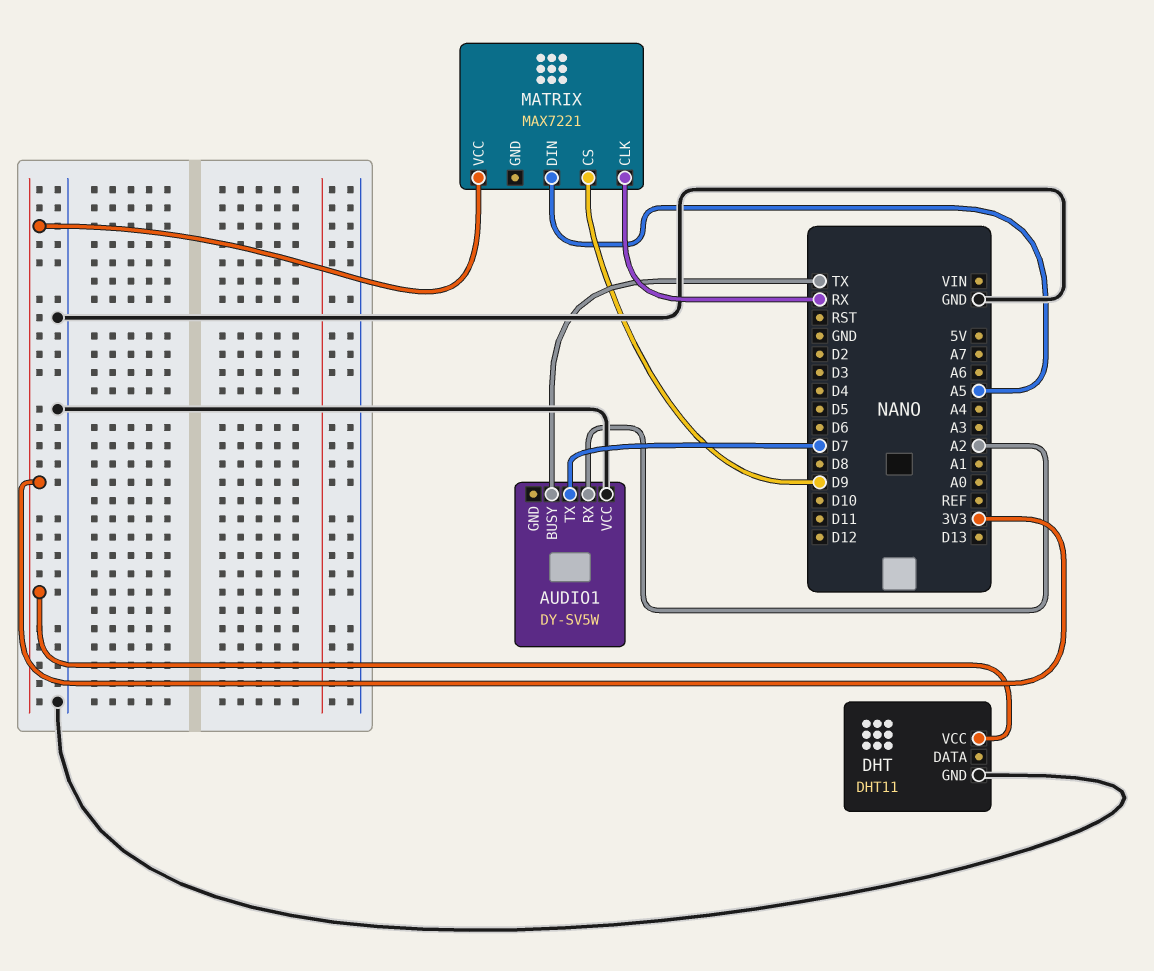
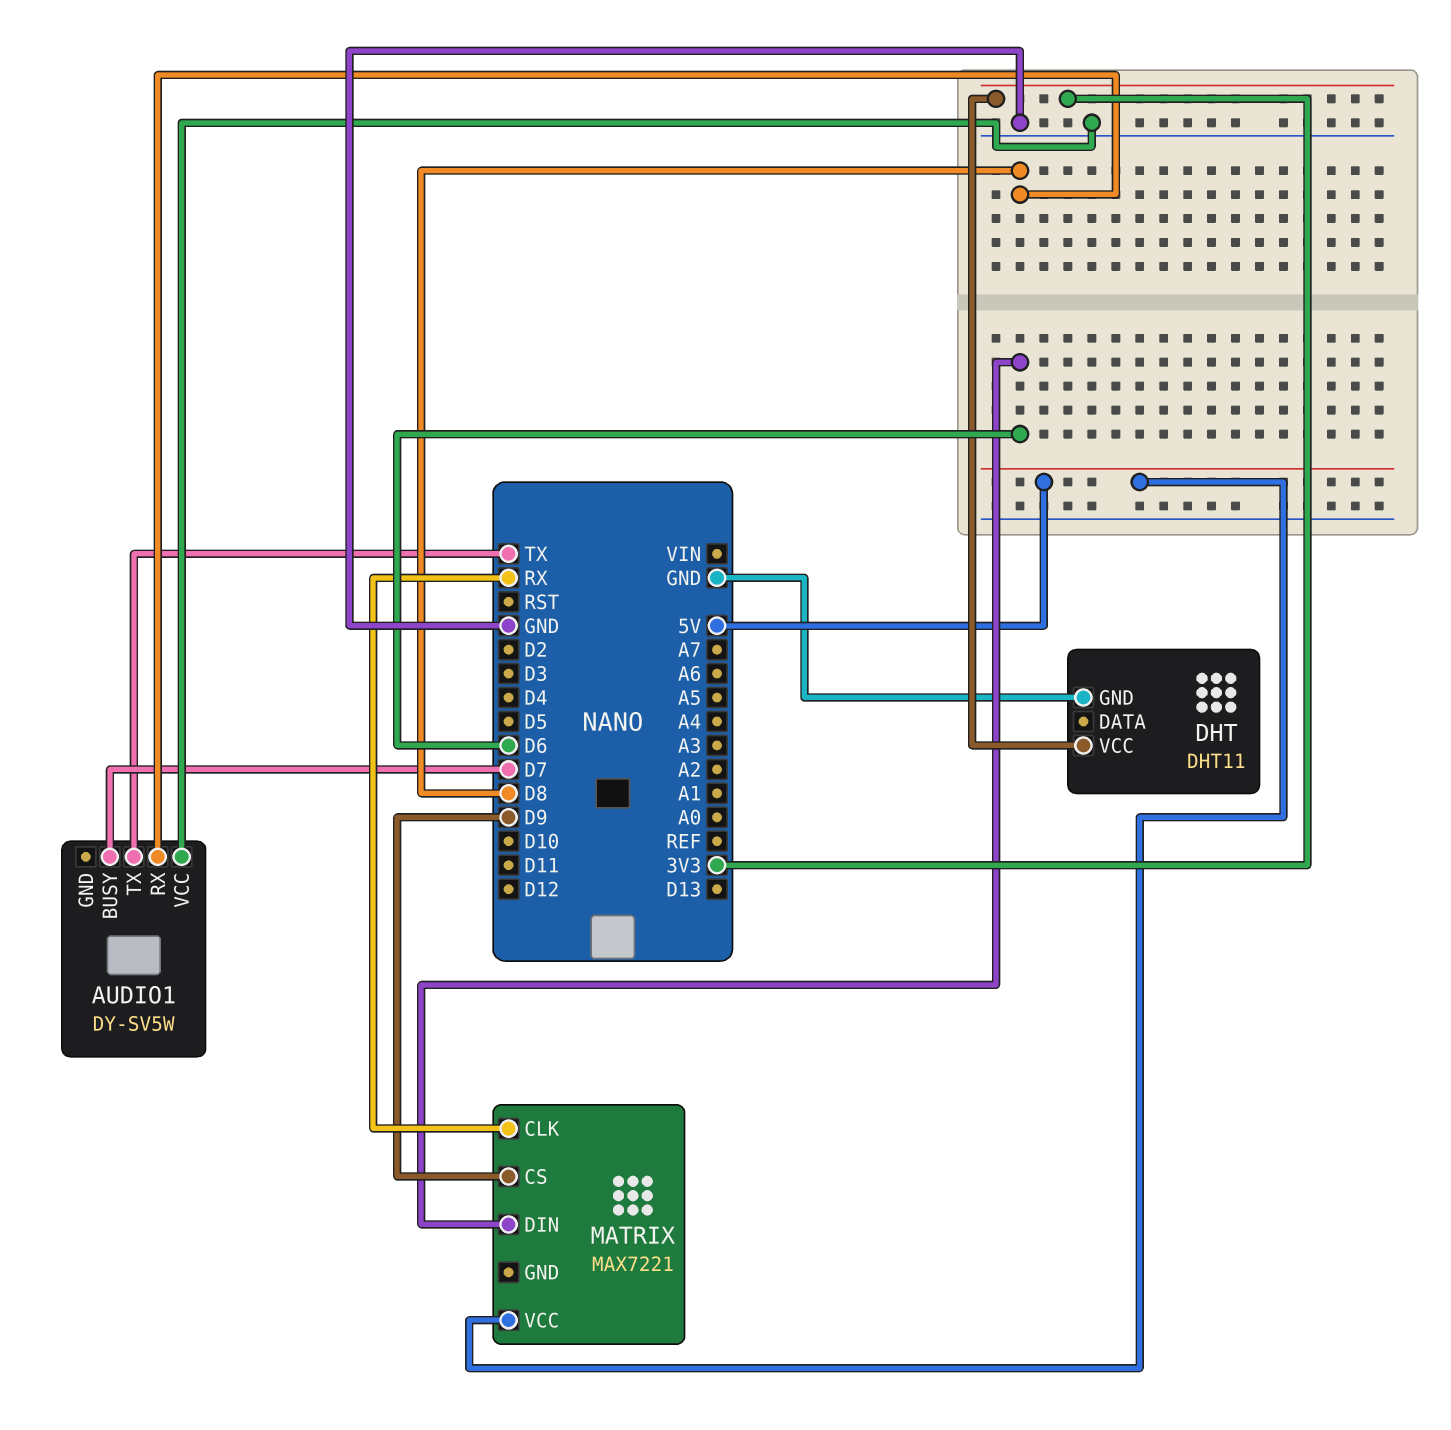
AUDIO1 pin BUSY: TX -> D7
AUDIO1 pin RX: A2 -> D8
AUDIO1 pin TX: D7 -> TX
MATRIX pin DIN: A5 -> D6
MATRIX pin VCC: 3V3 -> 5V

